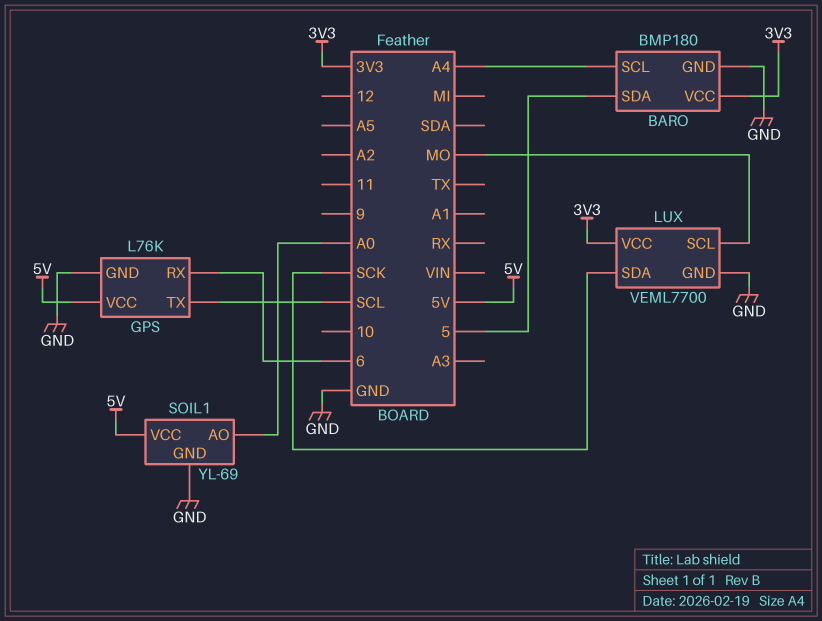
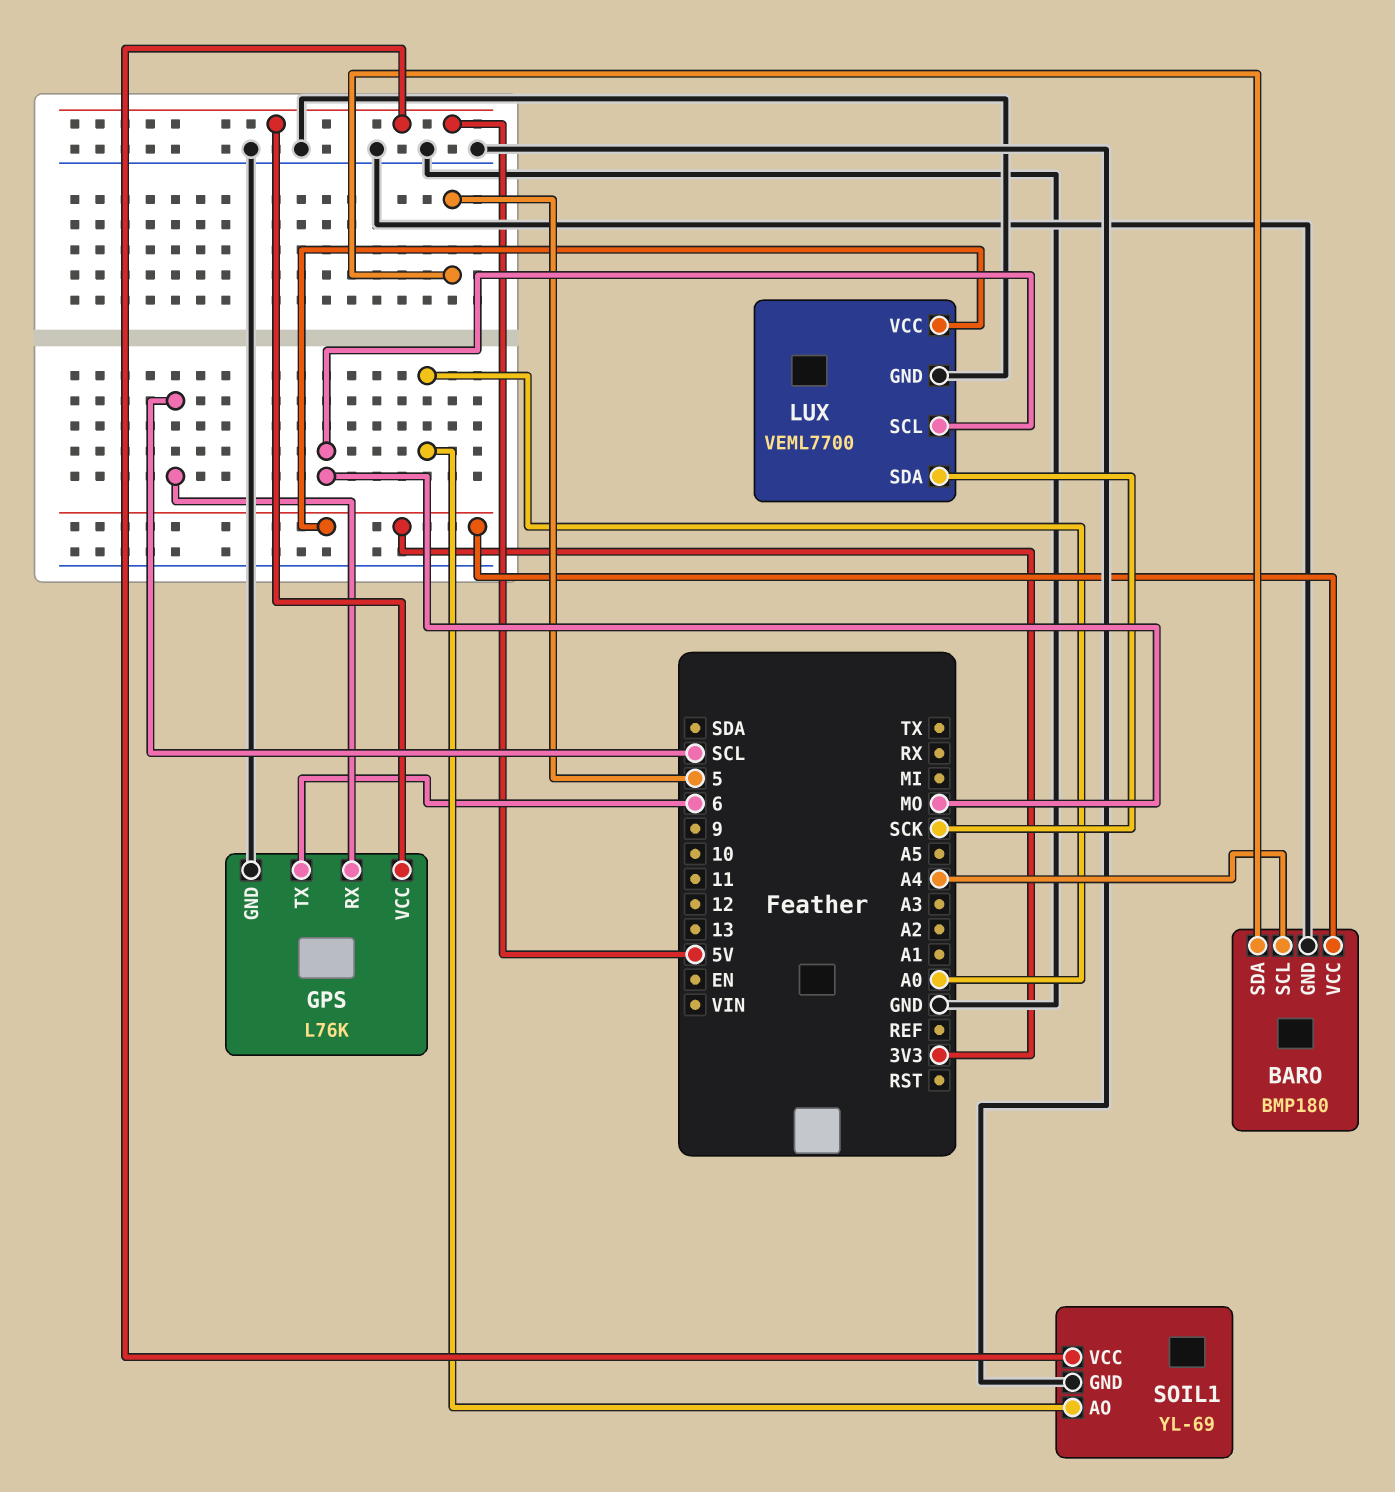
GPS pin RX: 6 -> SCL
GPS pin TX: SCL -> 6

